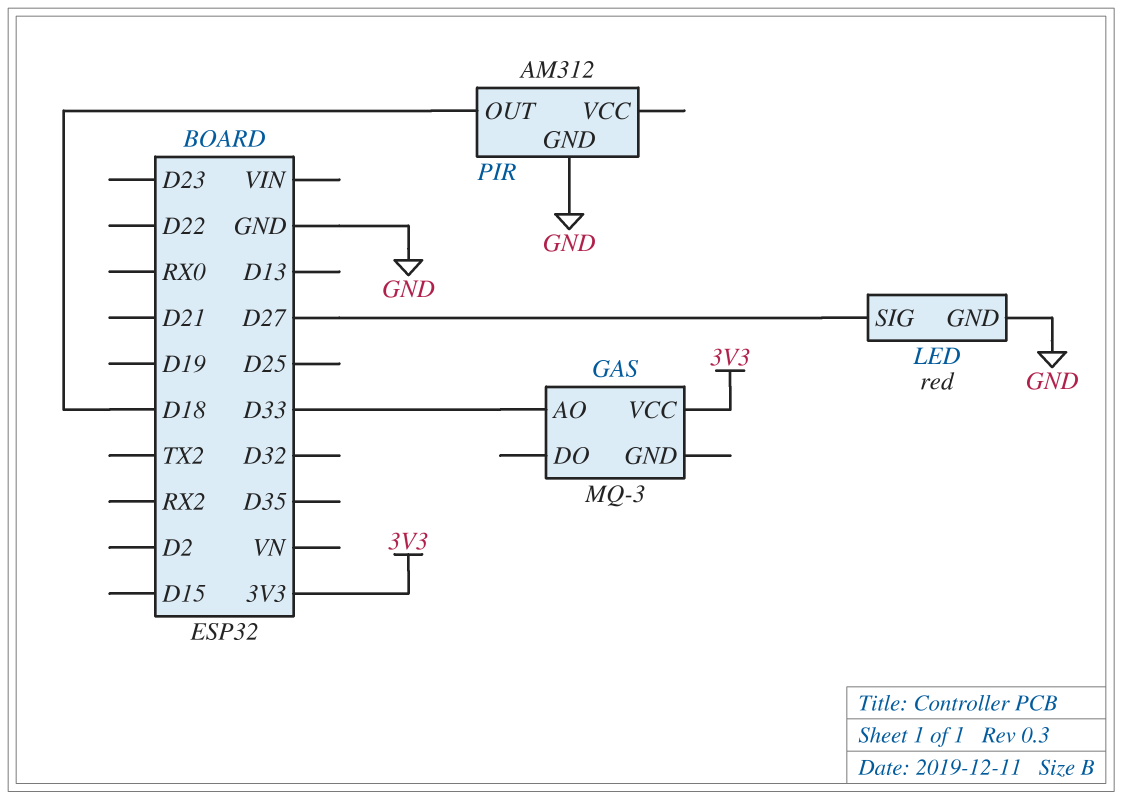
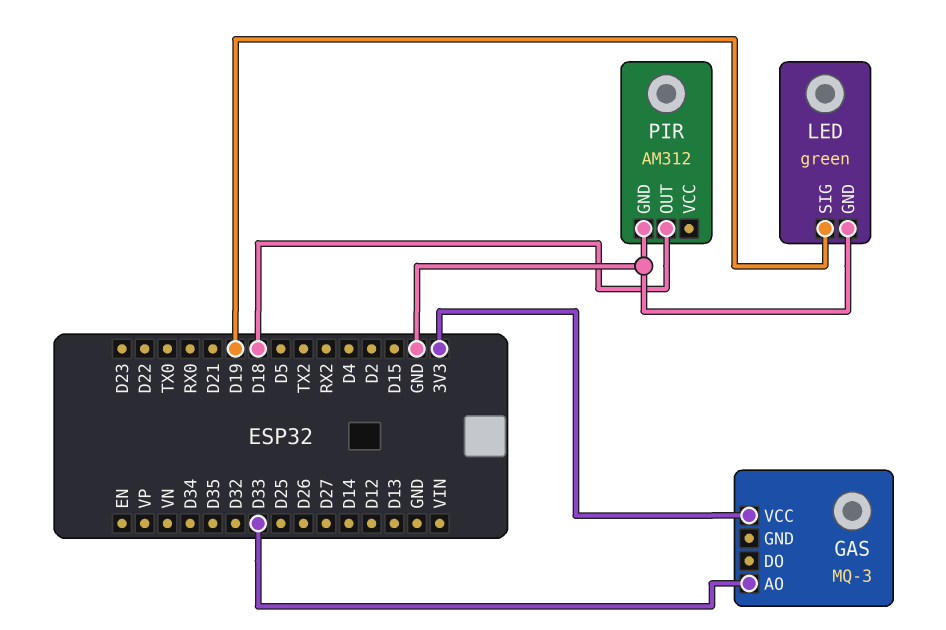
LED: red -> green
LED pin SIG: D27 -> D19

